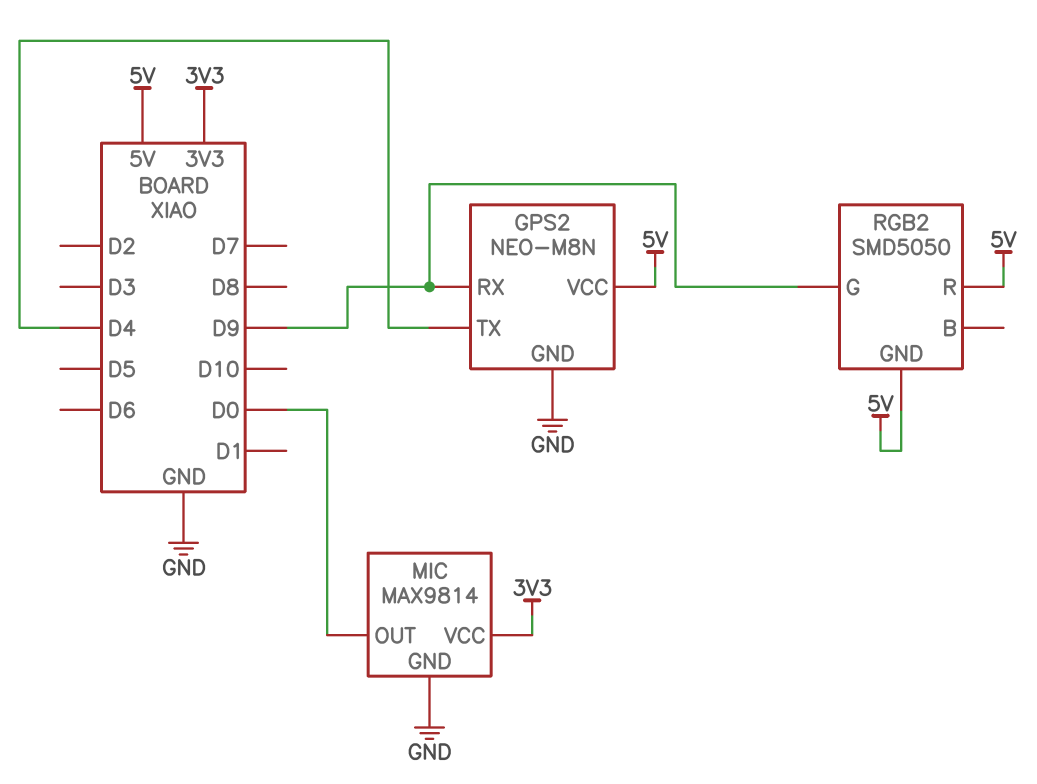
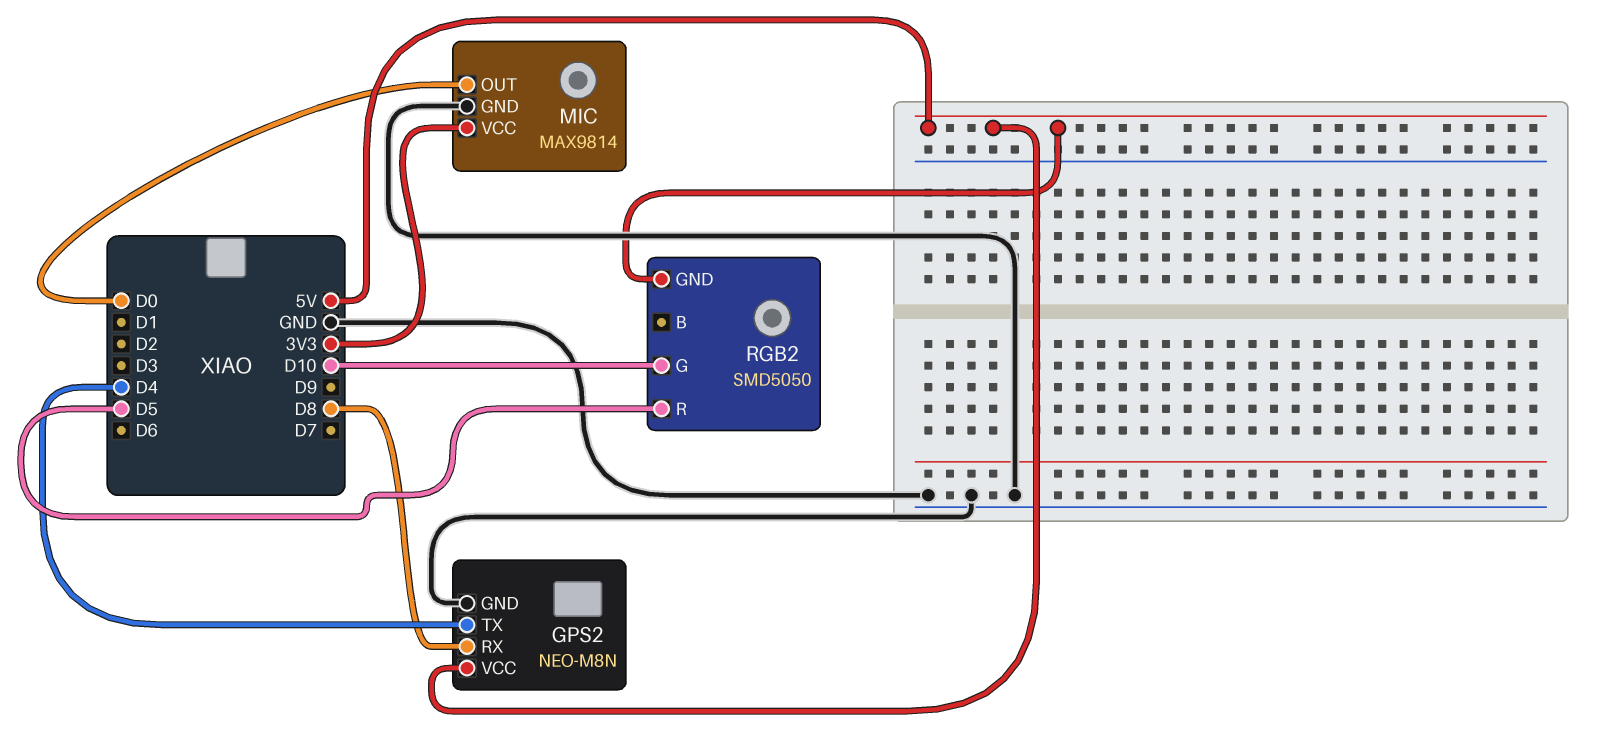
GPS2 pin RX: D9 -> D8
RGB2 pin G: D9 -> D10
RGB2 pin R: 5V -> D5

